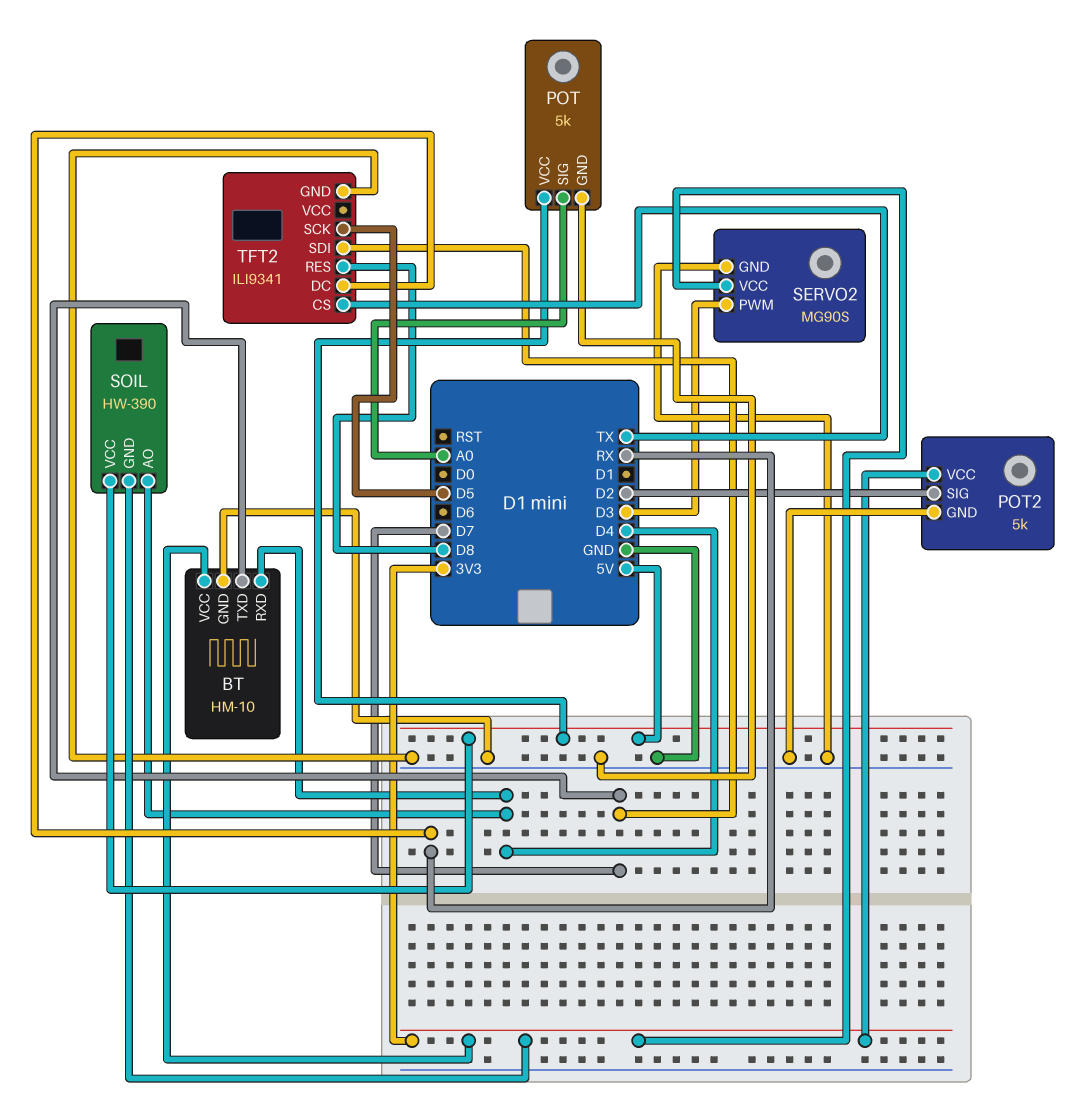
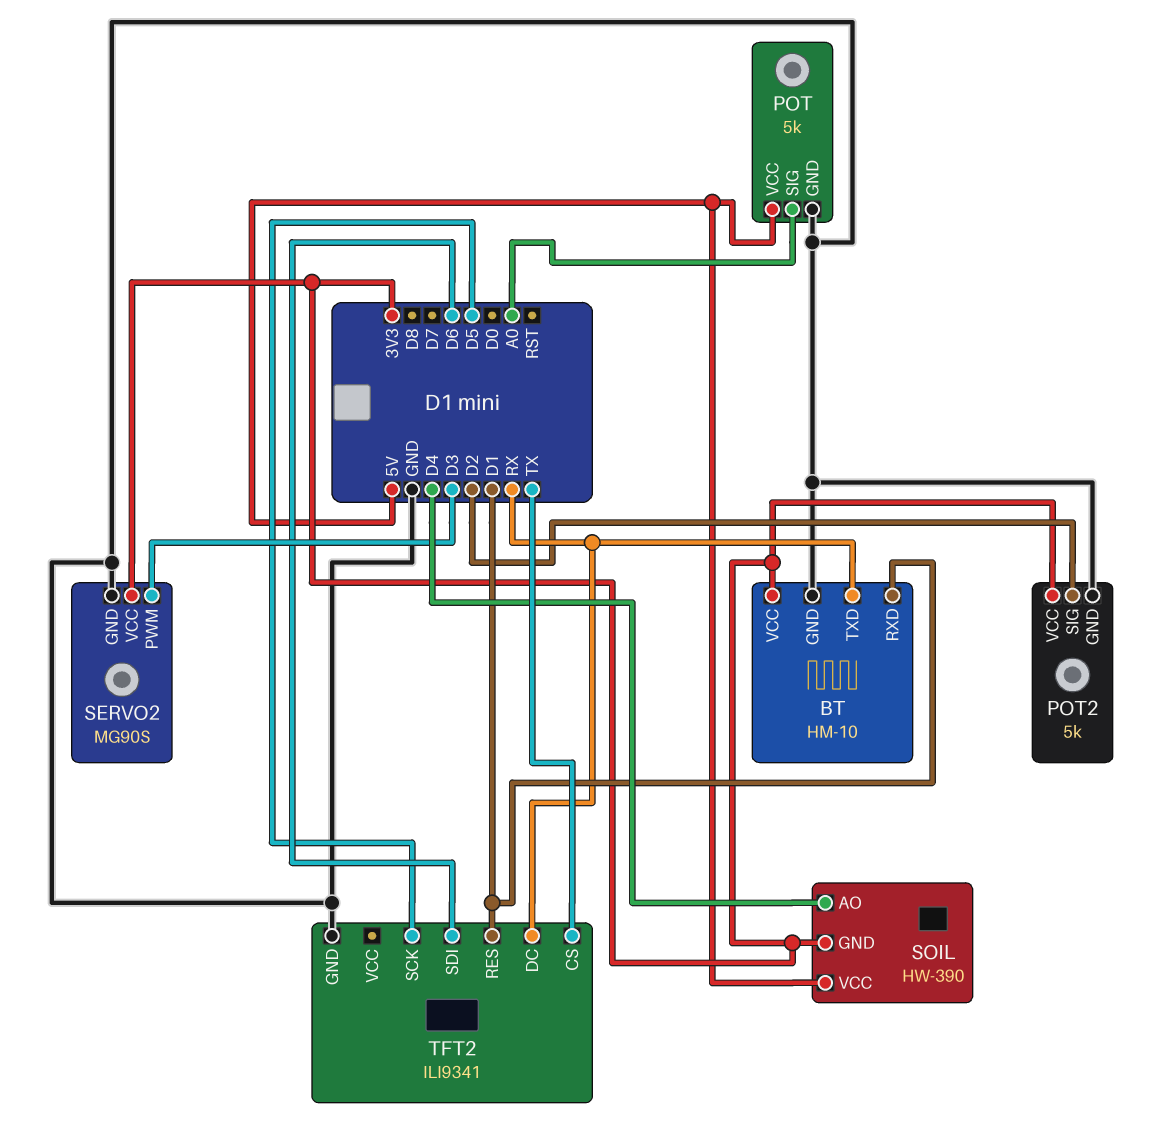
BT pin RXD: D4 -> D1
BT pin TXD: D7 -> RX
TFT2 pin RES: D8 -> D1
TFT2 pin SDI: D7 -> D6

